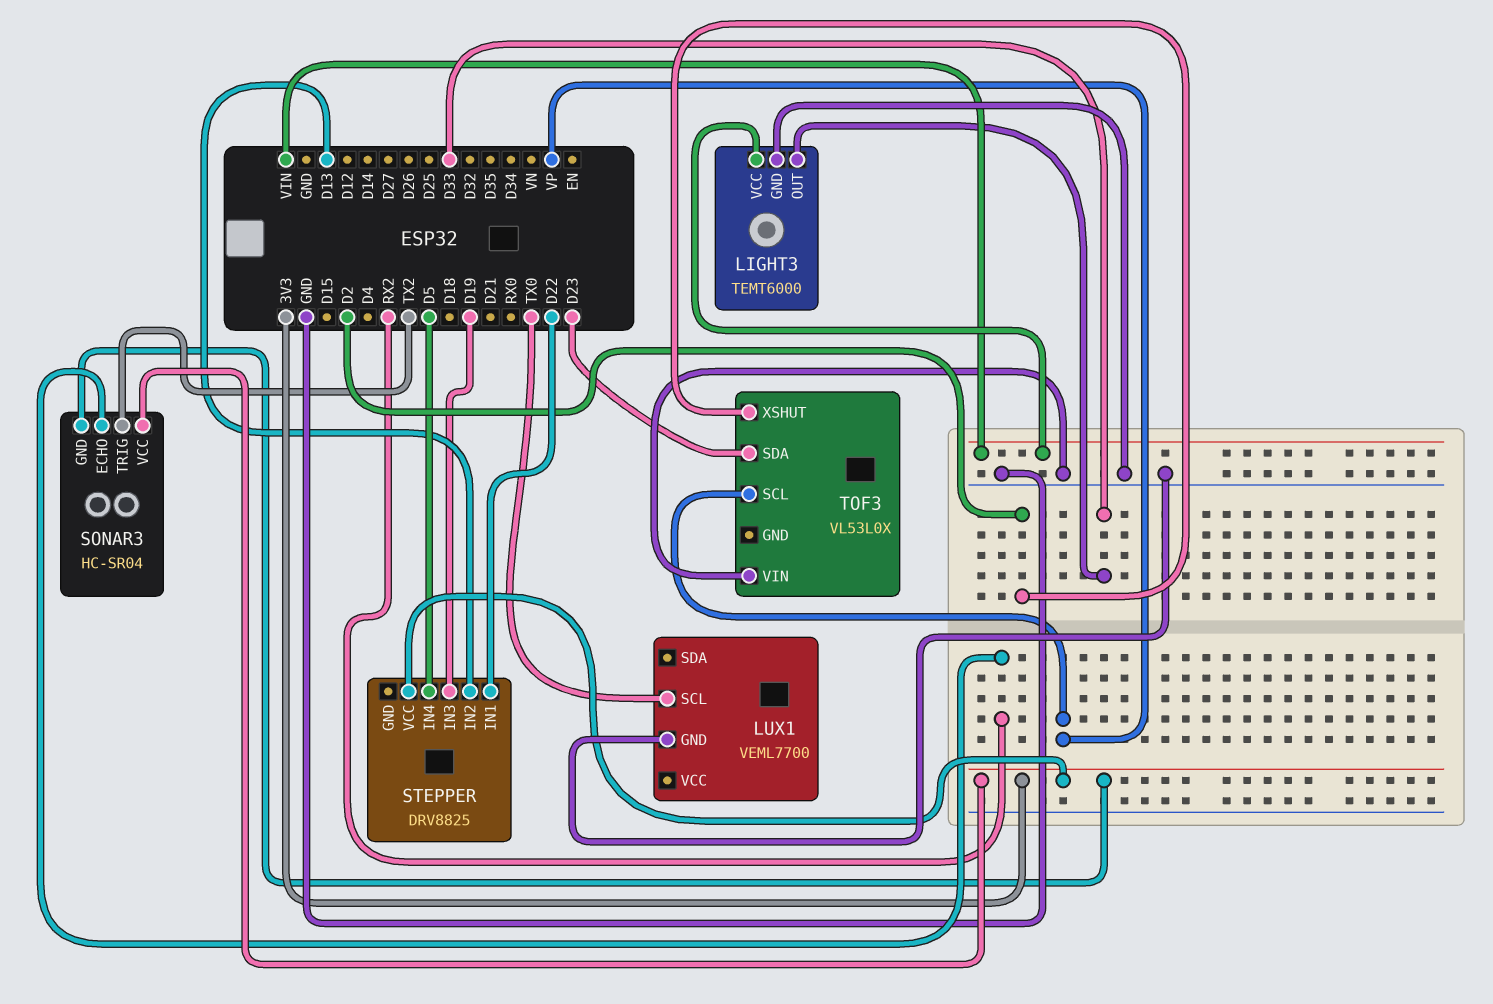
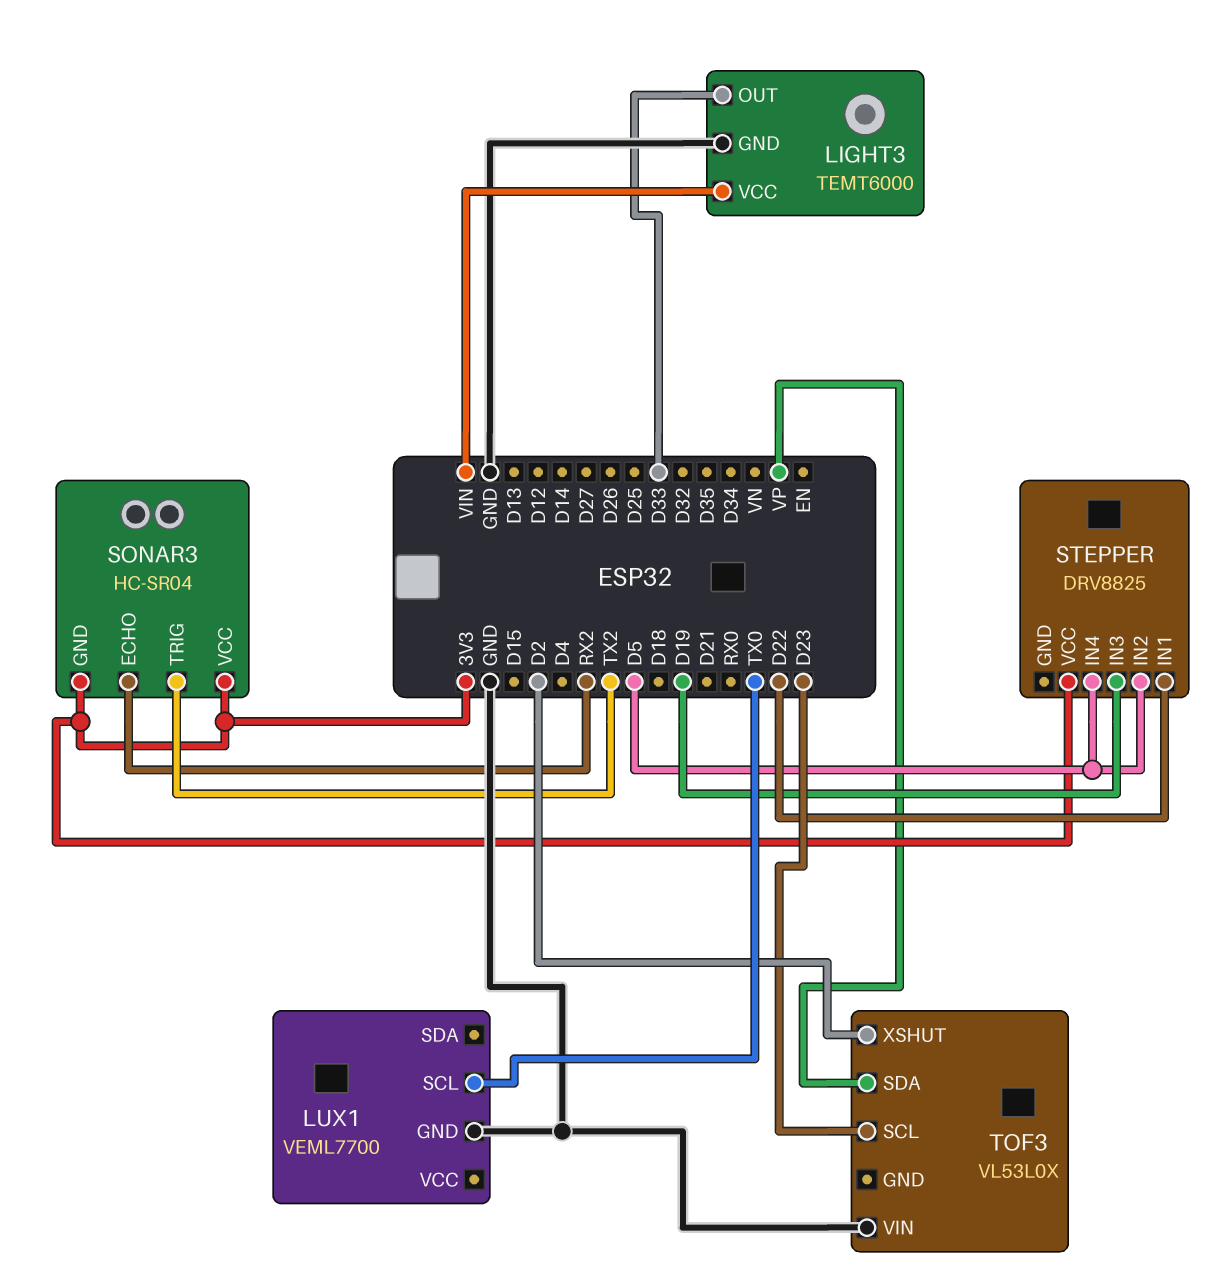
STEPPER pin IN2: D13 -> D5
TOF3 pin SCL: VP -> D23
TOF3 pin SDA: D23 -> VP

